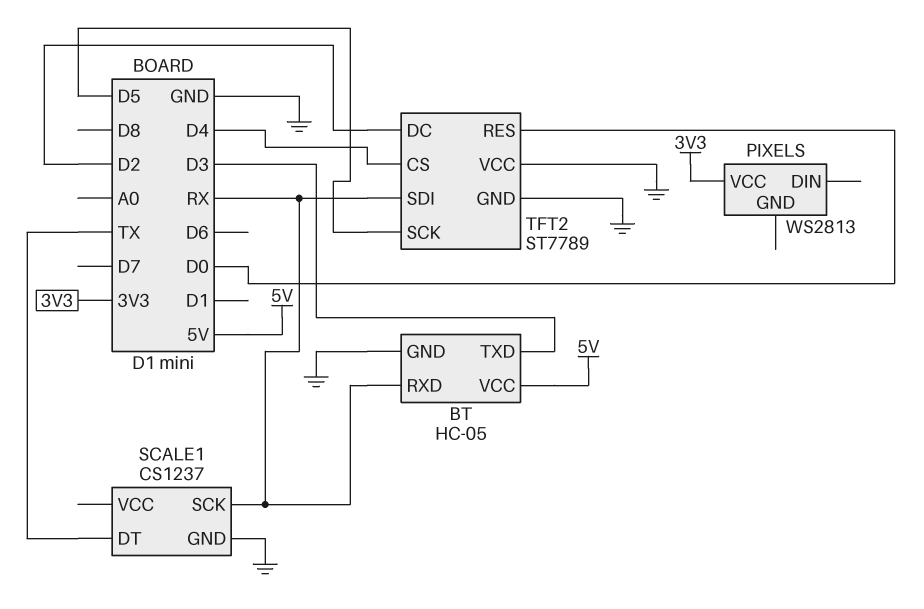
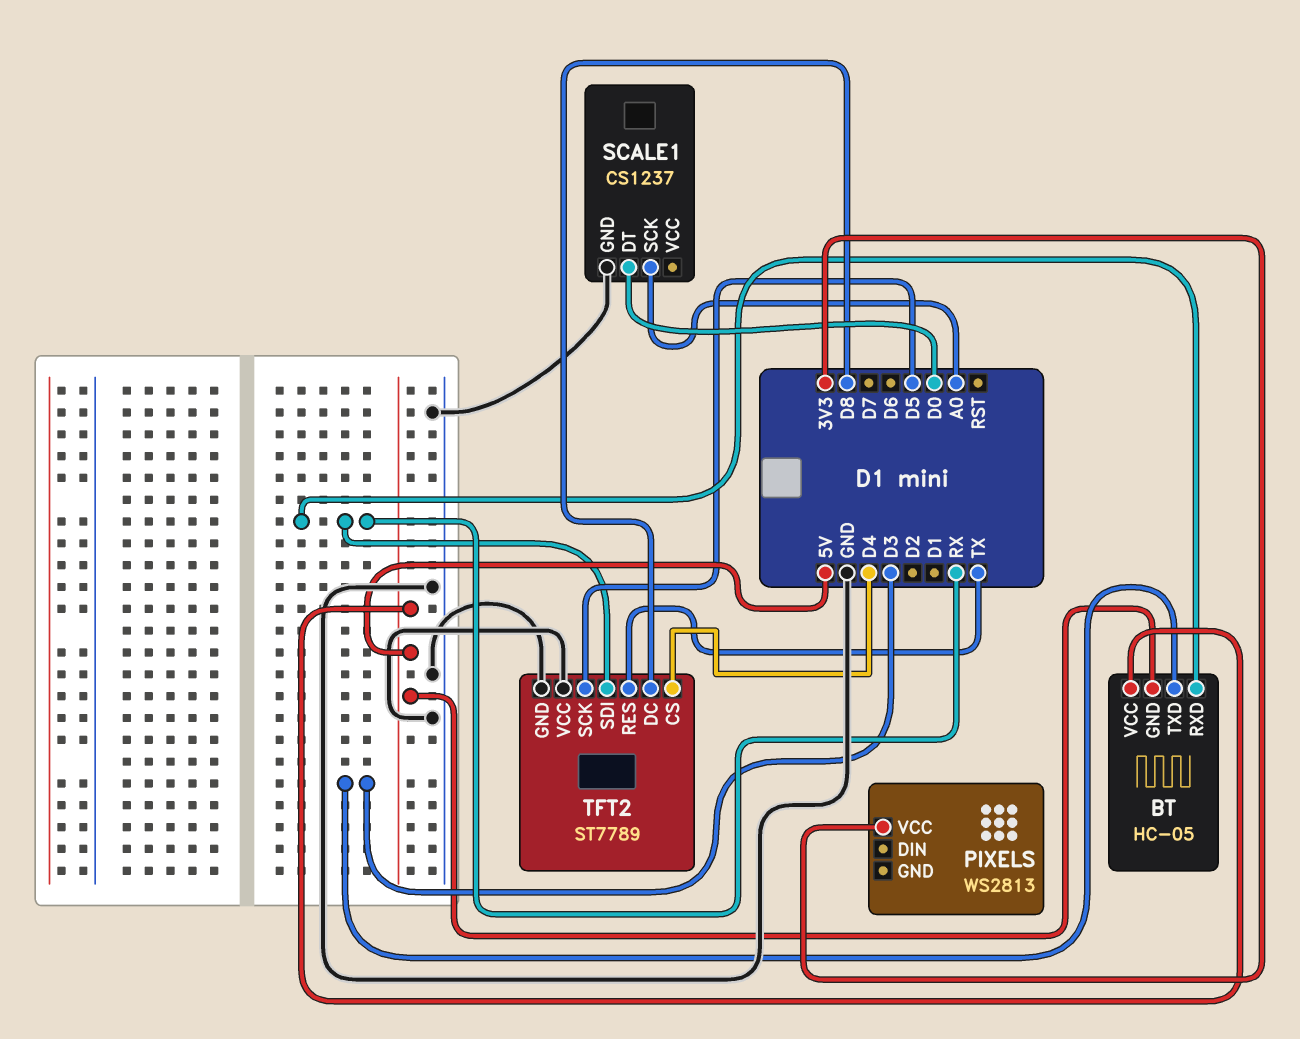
BT pin GND: GND -> 5V
SCALE1 pin DT: TX -> D0
SCALE1 pin SCK: RX -> A0
TFT2 pin DC: D2 -> D8
TFT2 pin RES: D0 -> TX

